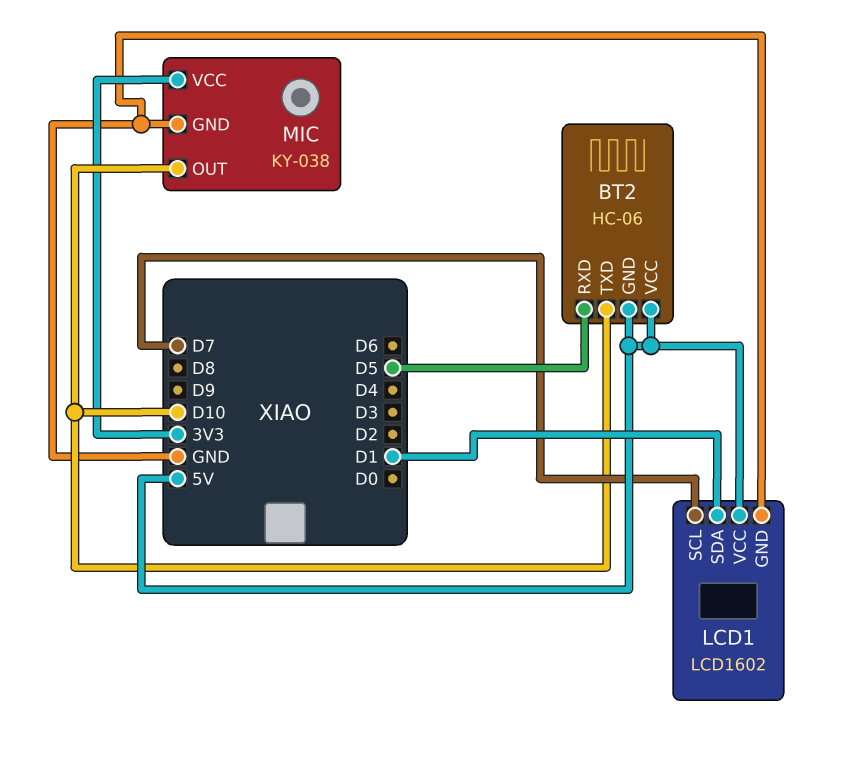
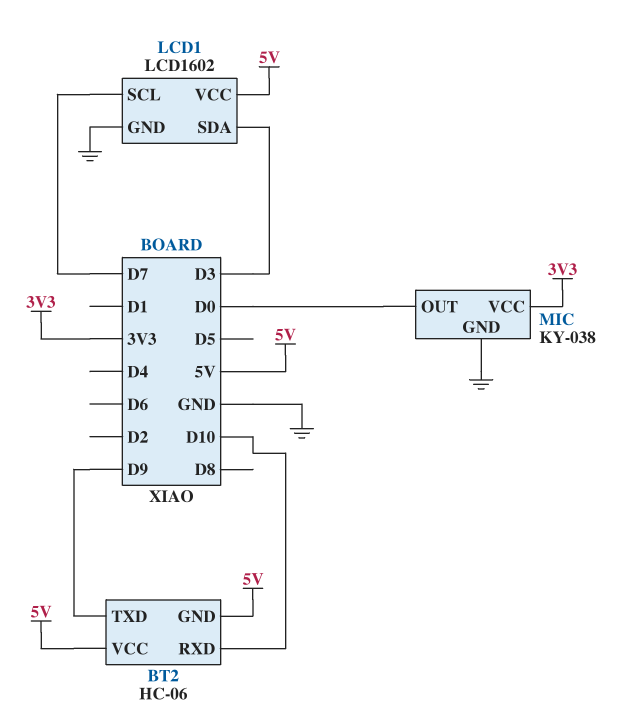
BT2 pin RXD: D5 -> D10
BT2 pin TXD: D10 -> D9
LCD1 pin SDA: D1 -> D3
MIC pin OUT: D10 -> D0

